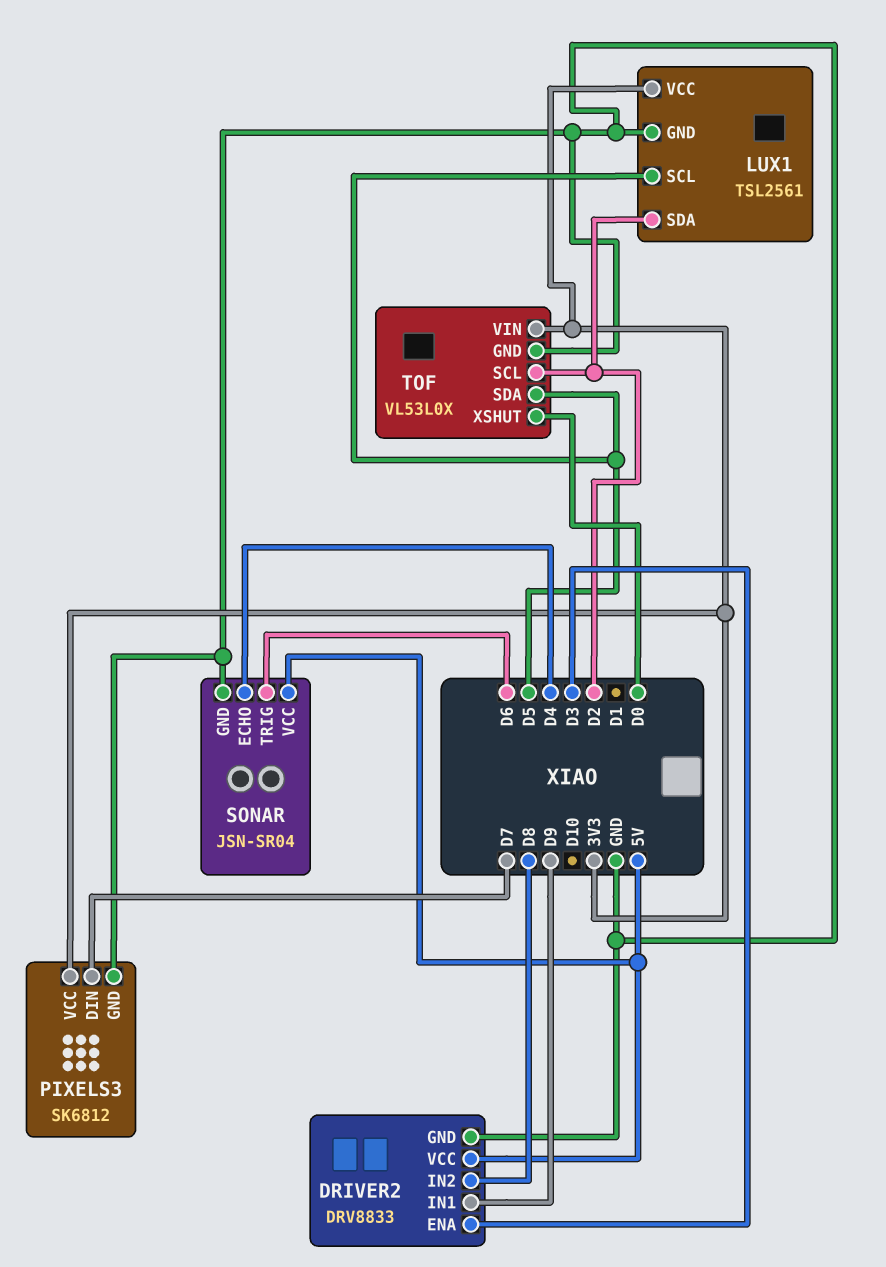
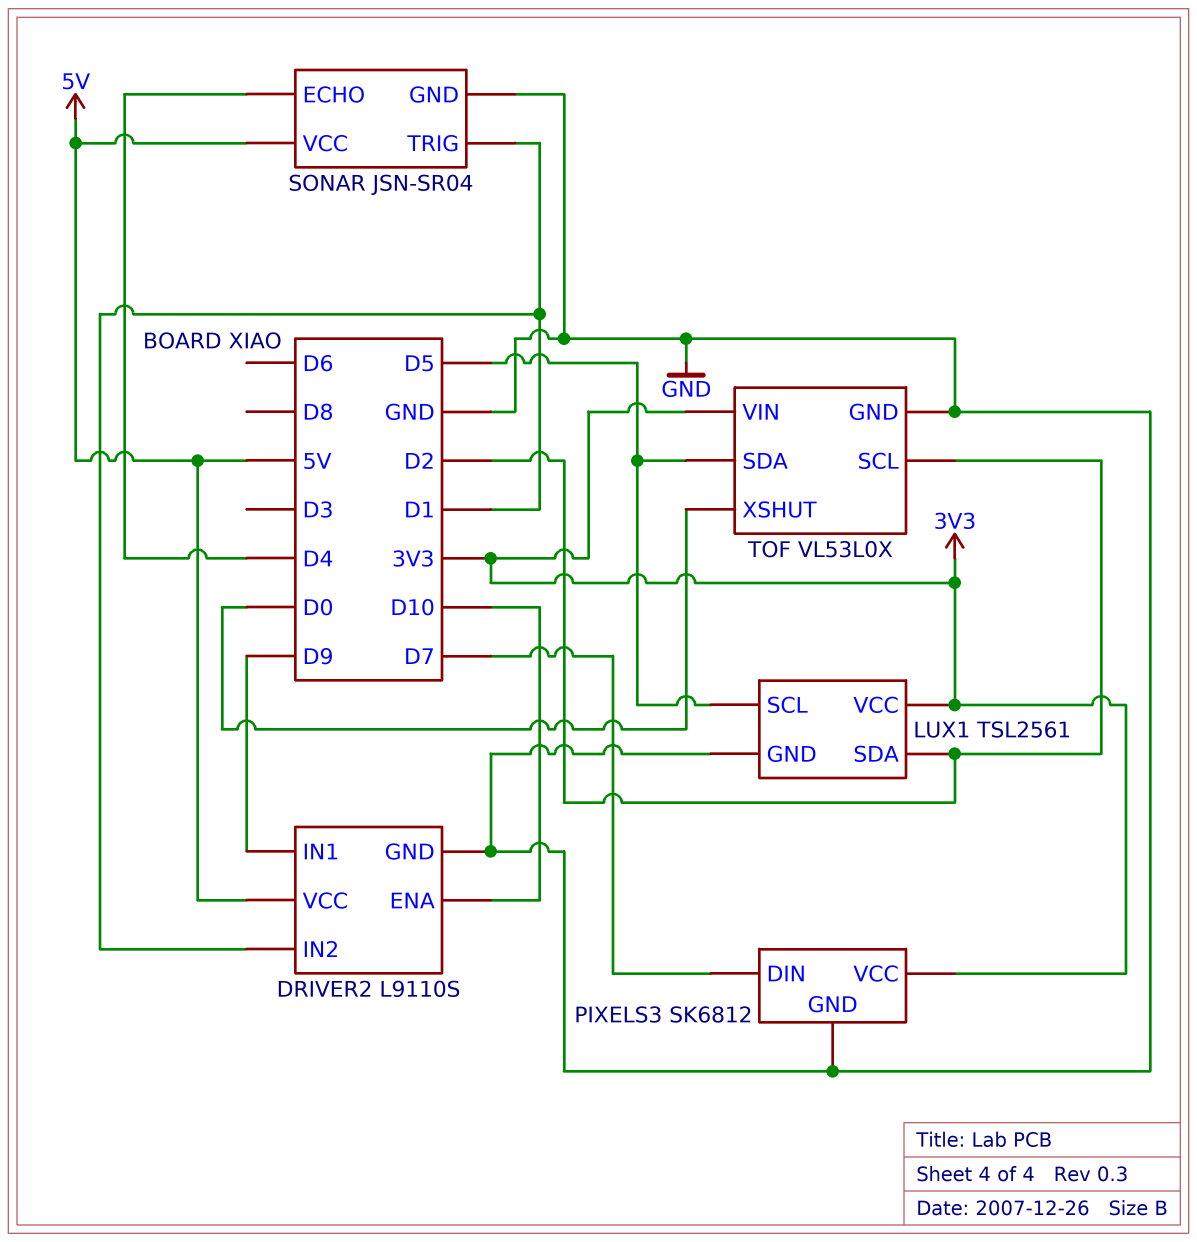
DRIVER2: DRV8833 -> L9110S
DRIVER2 pin ENA: D3 -> D10
DRIVER2 pin IN2: D8 -> D1
SONAR pin TRIG: D6 -> D1

